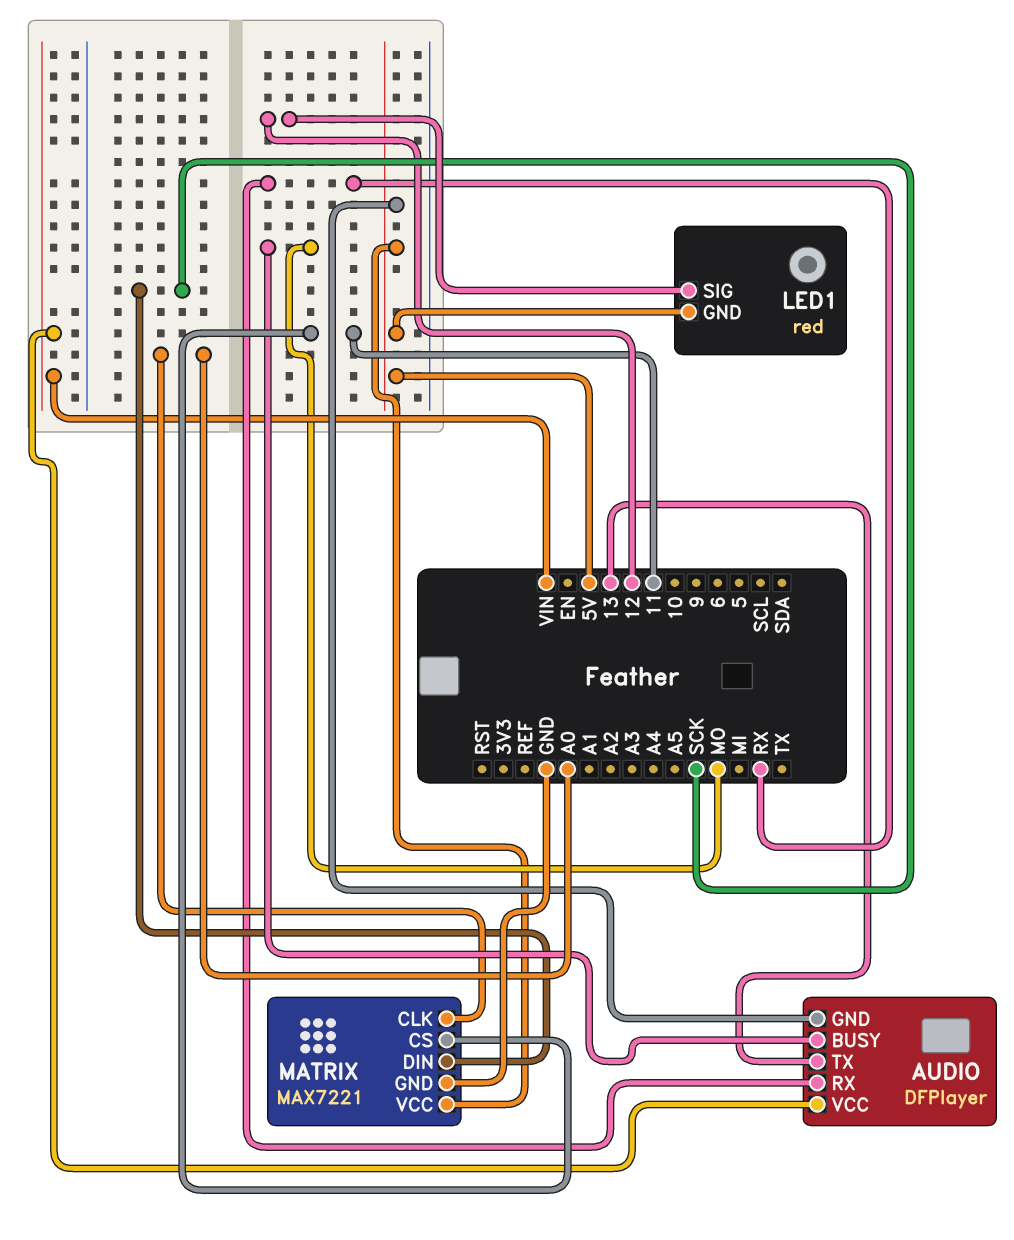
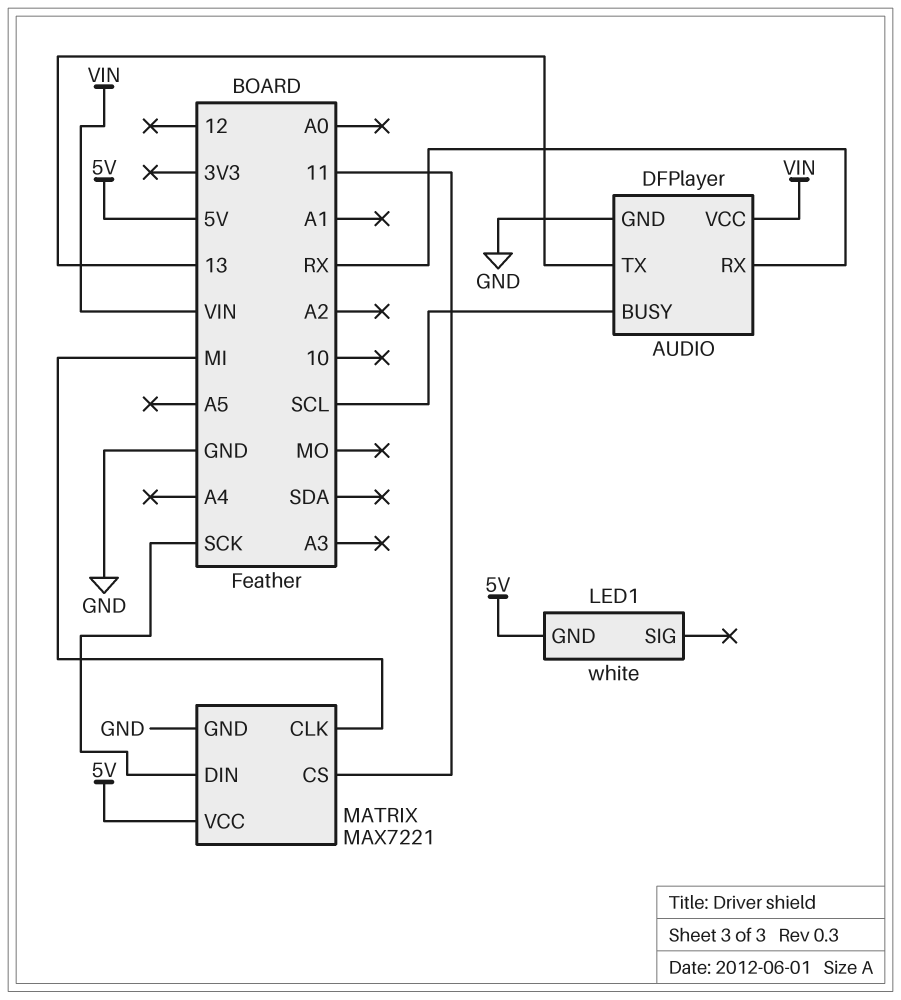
AUDIO pin BUSY: MO -> SCL
AUDIO pin GND: 5V -> GND
LED1: red -> white
LED1 pin SIG: 12 -> none
MATRIX pin CLK: A0 -> MI

